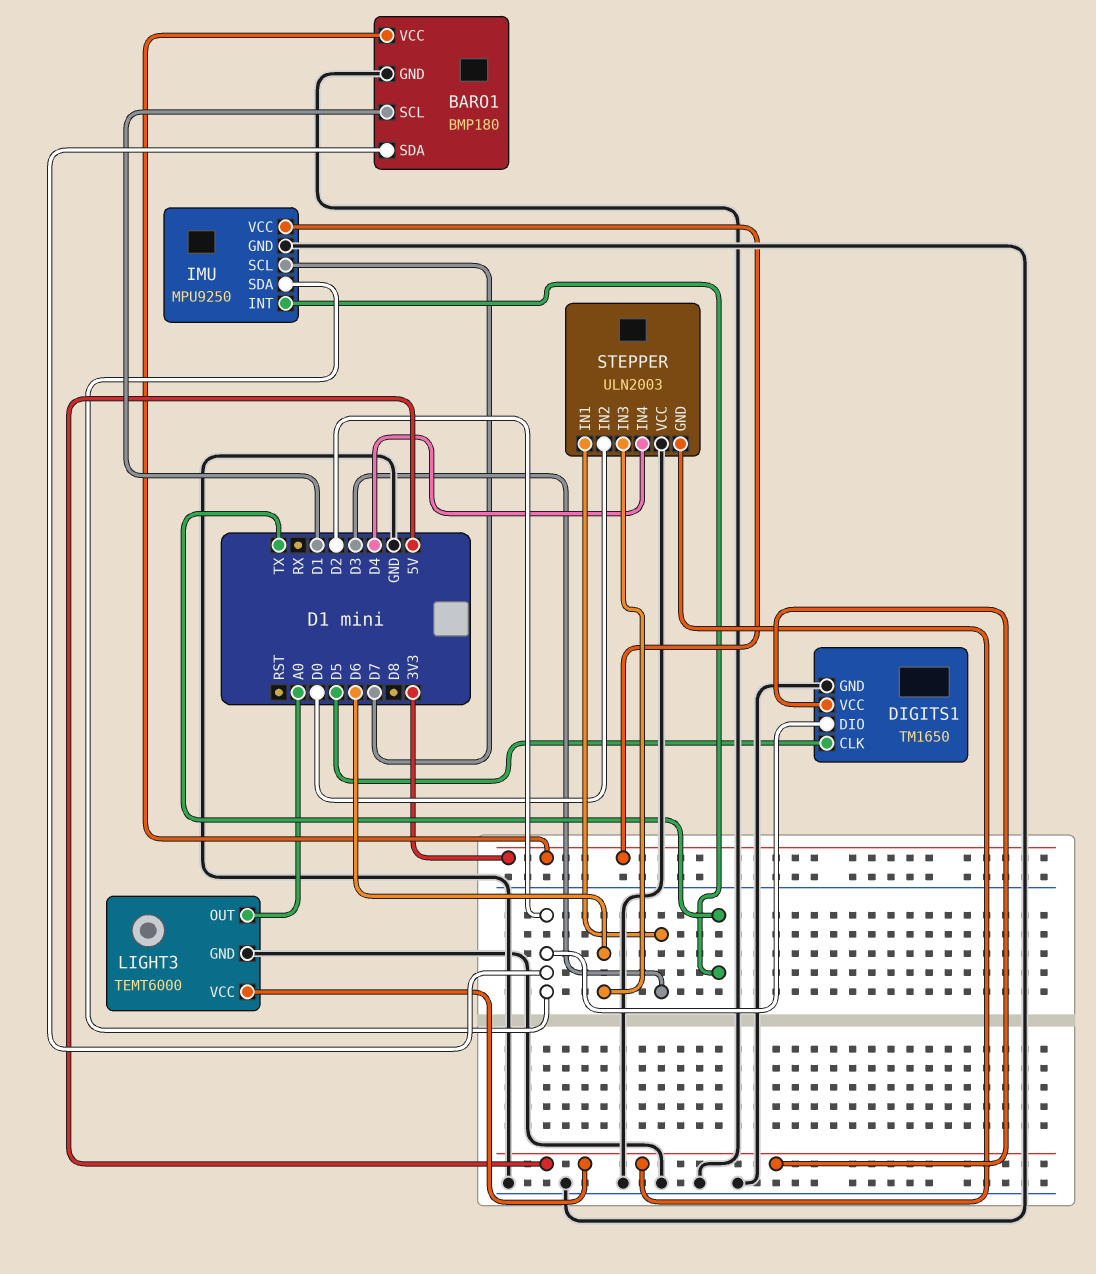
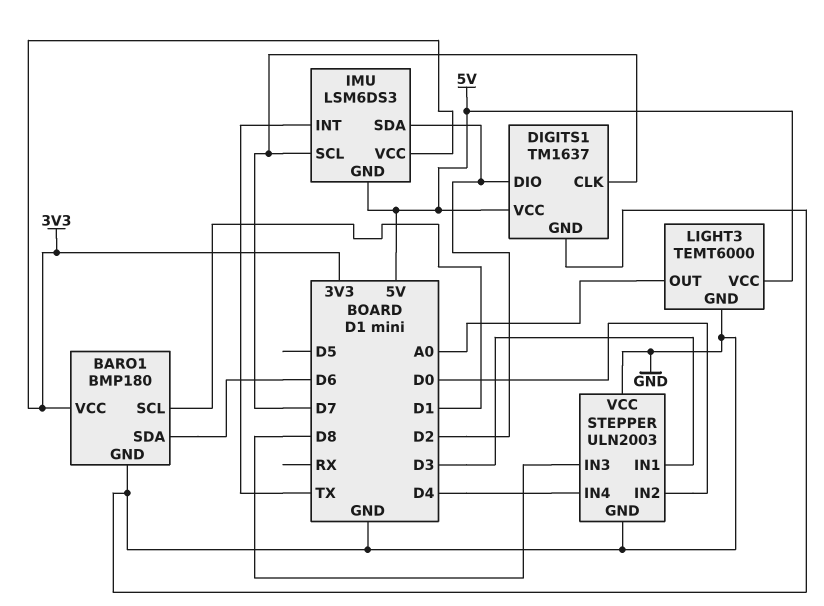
BARO1 pin SDA: D2 -> D6
DIGITS1: TM1650 -> TM1637
DIGITS1 pin CLK: D5 -> D7
IMU: MPU9250 -> LSM6DS3
IMU pin GND: GND -> 5V
STEPPER pin GND: 5V -> GND
STEPPER pin IN3: D6 -> D8

